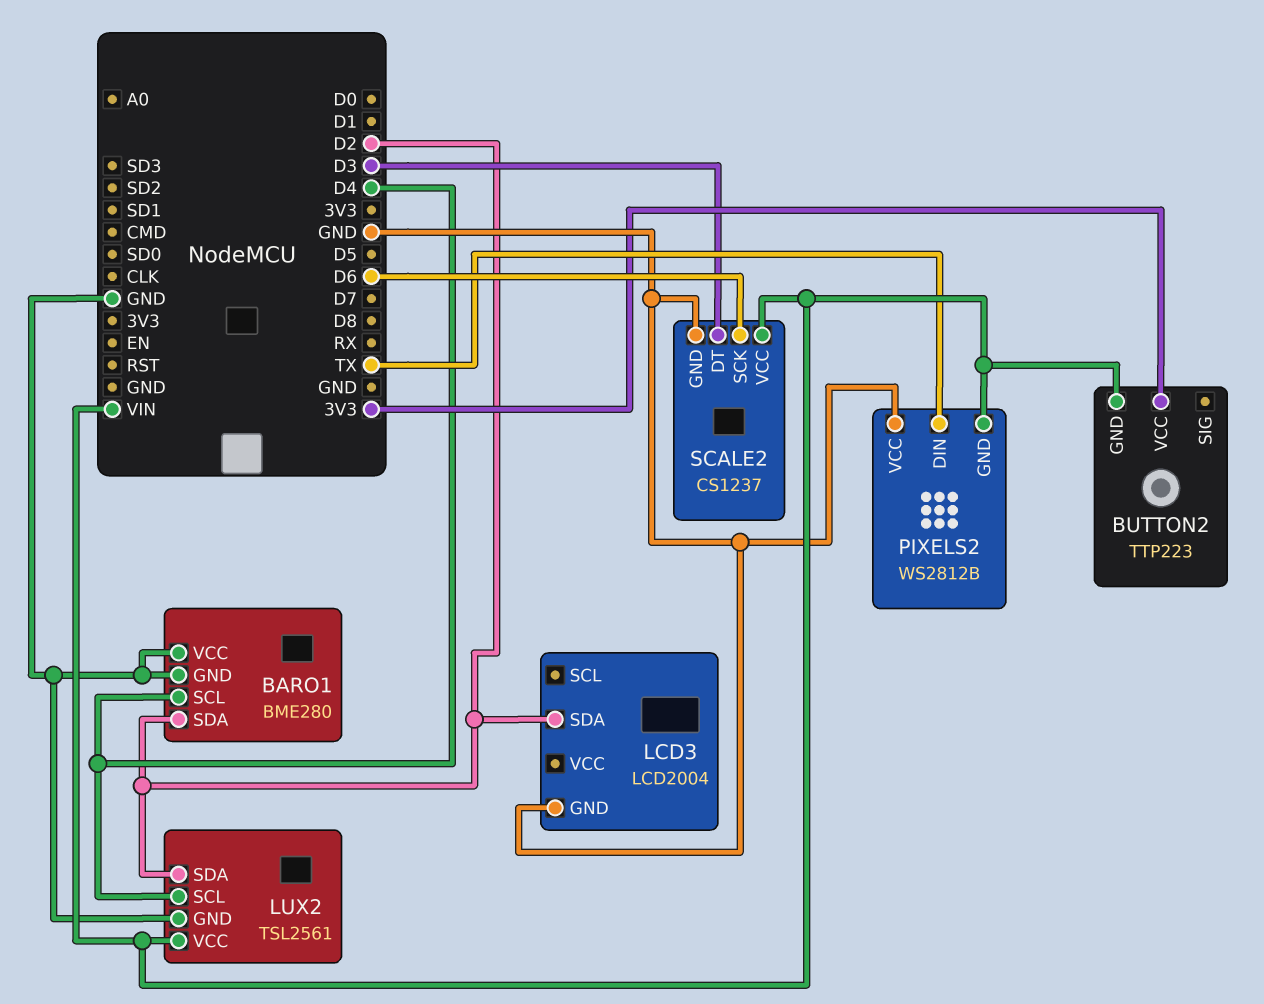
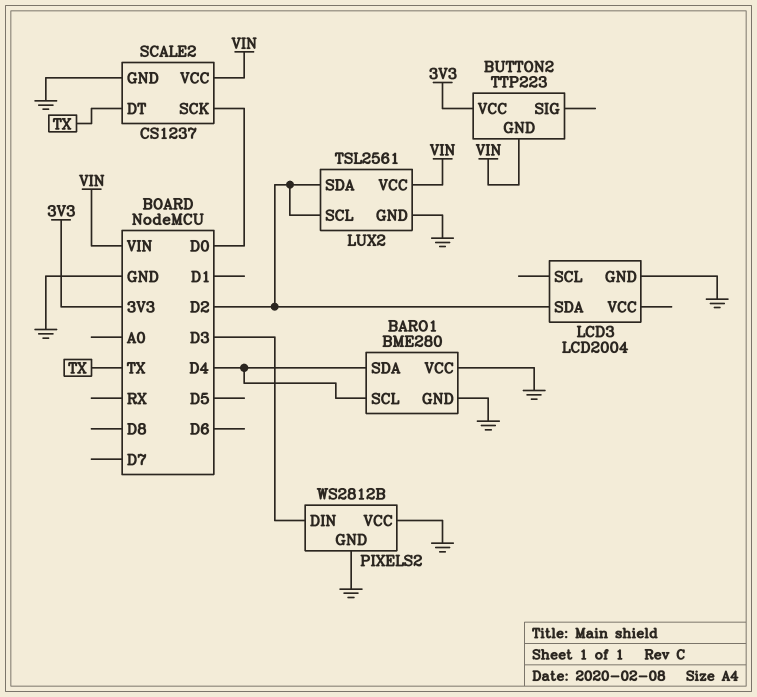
BARO1 pin SDA: D2 -> D4
LUX2 pin SCL: D4 -> D2
PIXELS2 pin DIN: TX -> D3
PIXELS2 pin GND: VIN -> GND
SCALE2 pin DT: D3 -> TX
SCALE2 pin SCK: D6 -> D0

